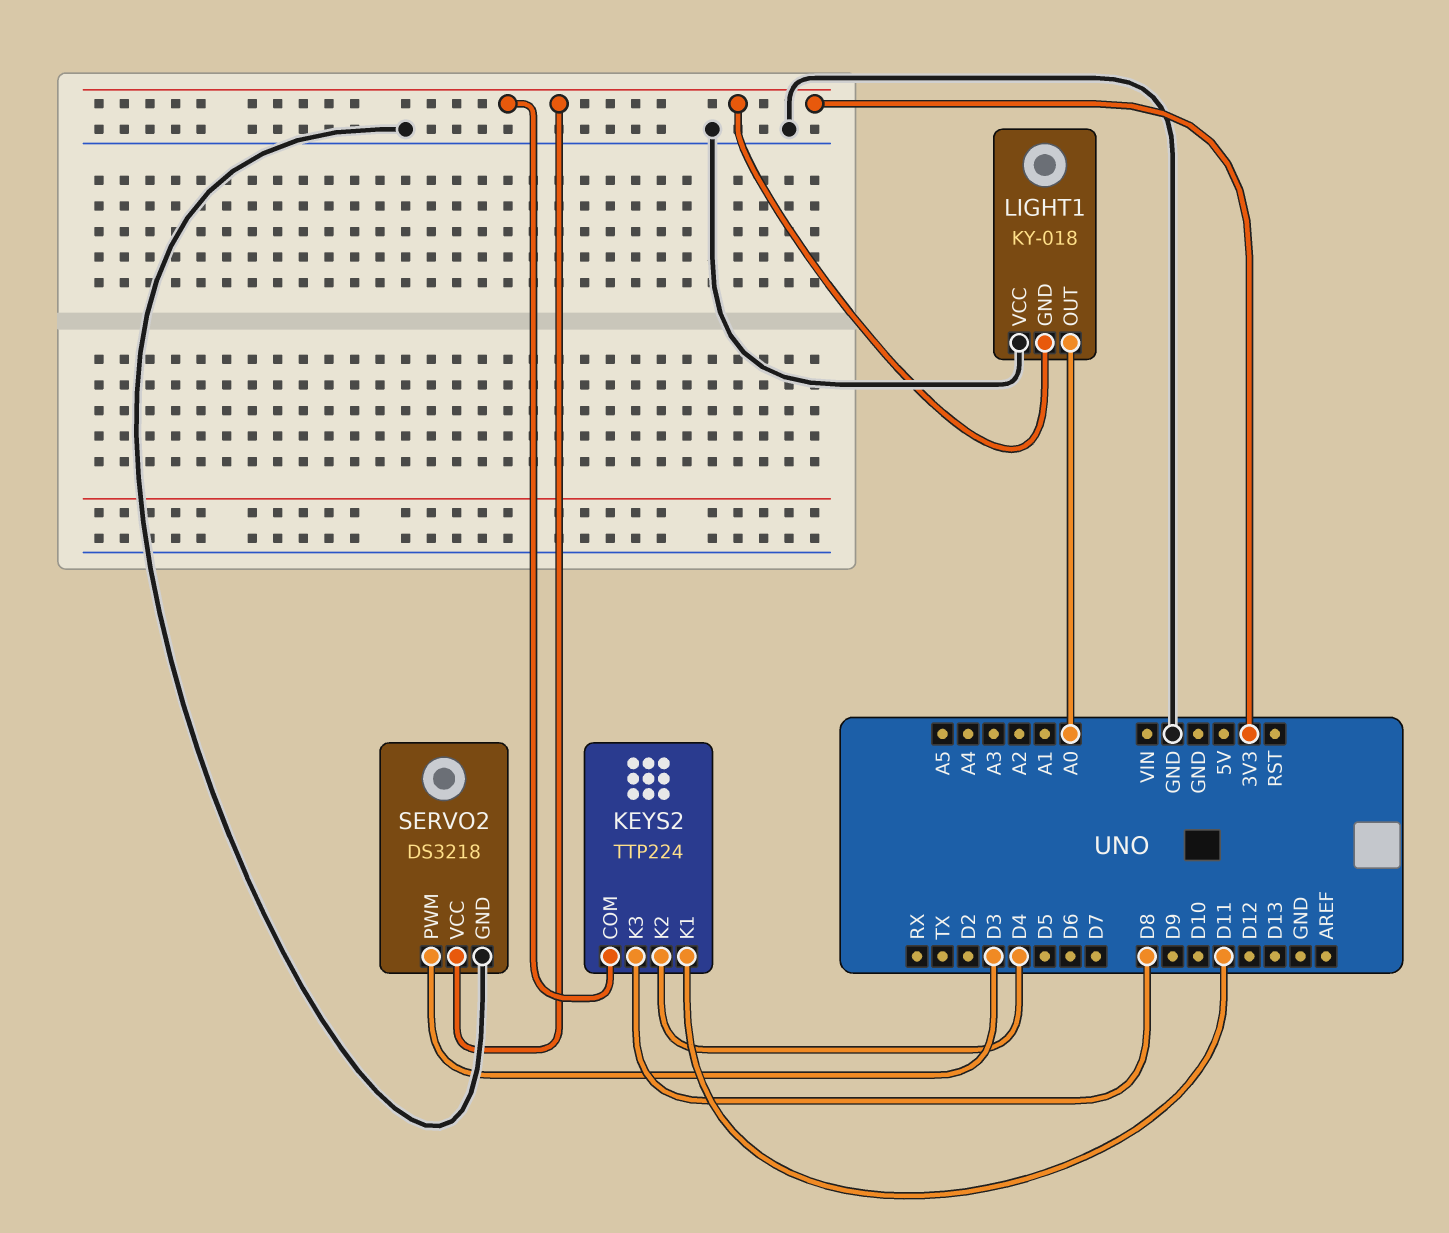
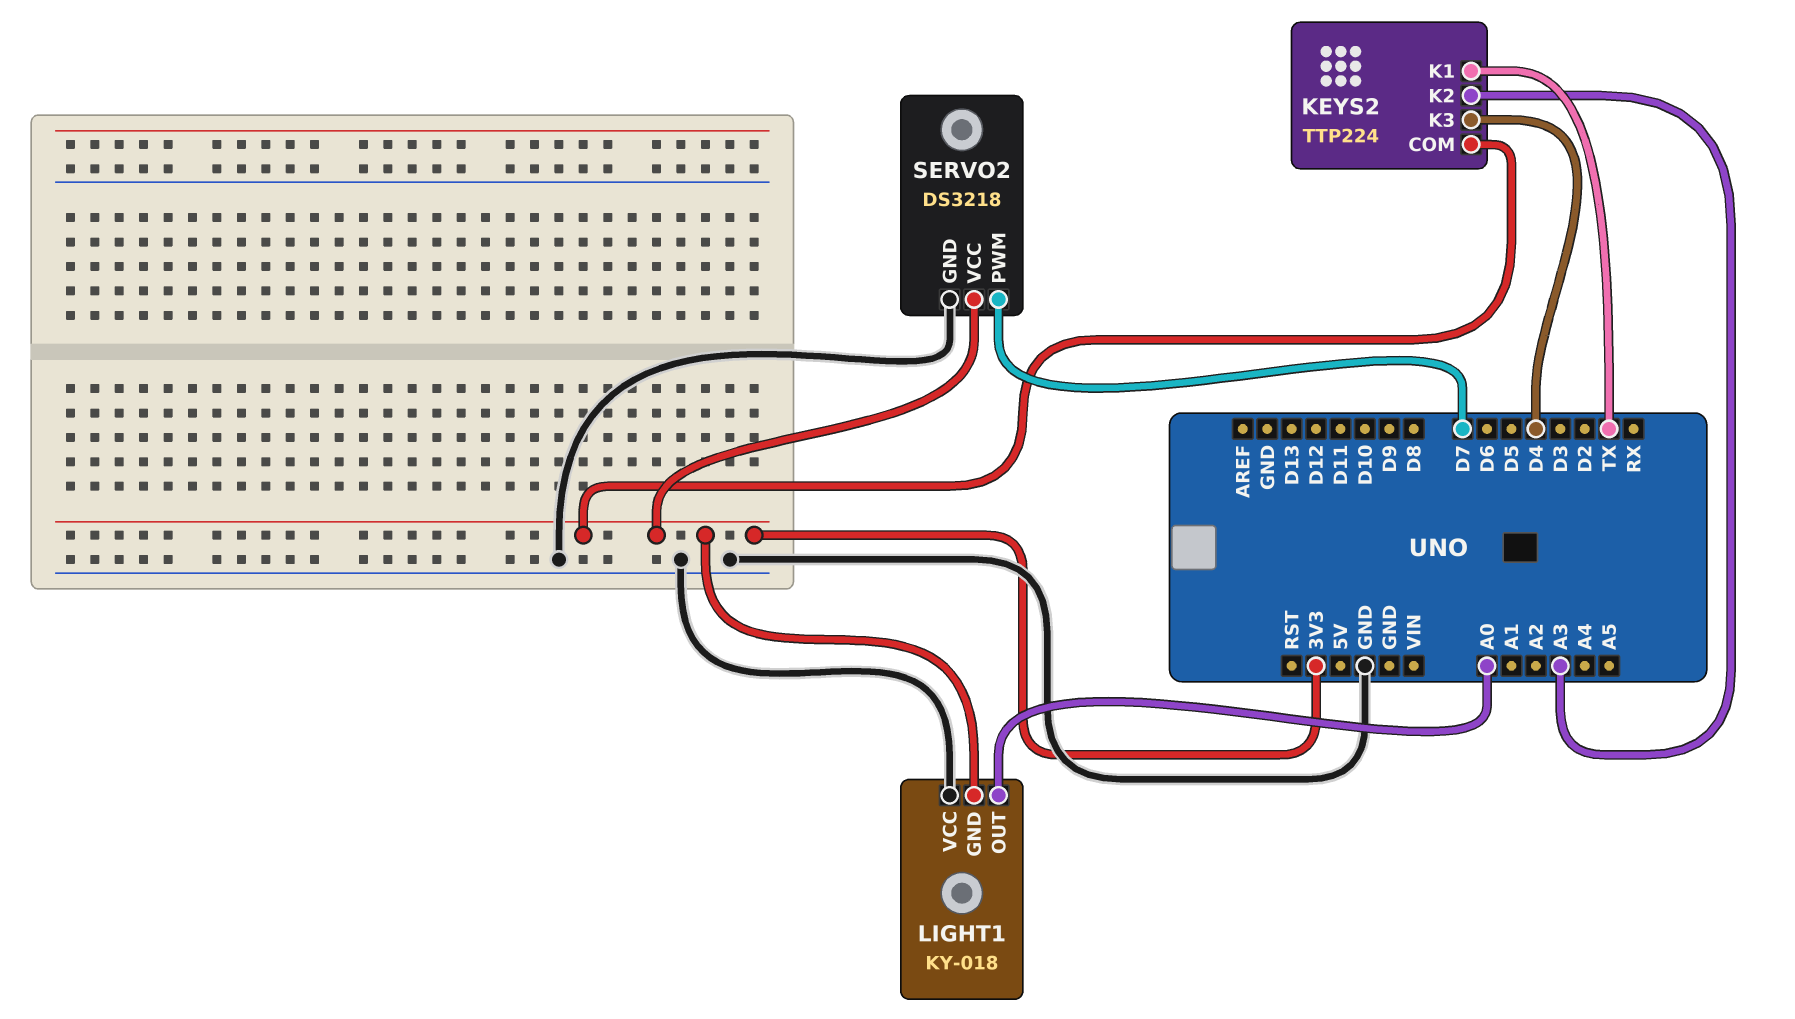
KEYS2 pin K1: D11 -> TX
KEYS2 pin K2: D4 -> A3
KEYS2 pin K3: D8 -> D4
SERVO2 pin PWM: D3 -> D7

